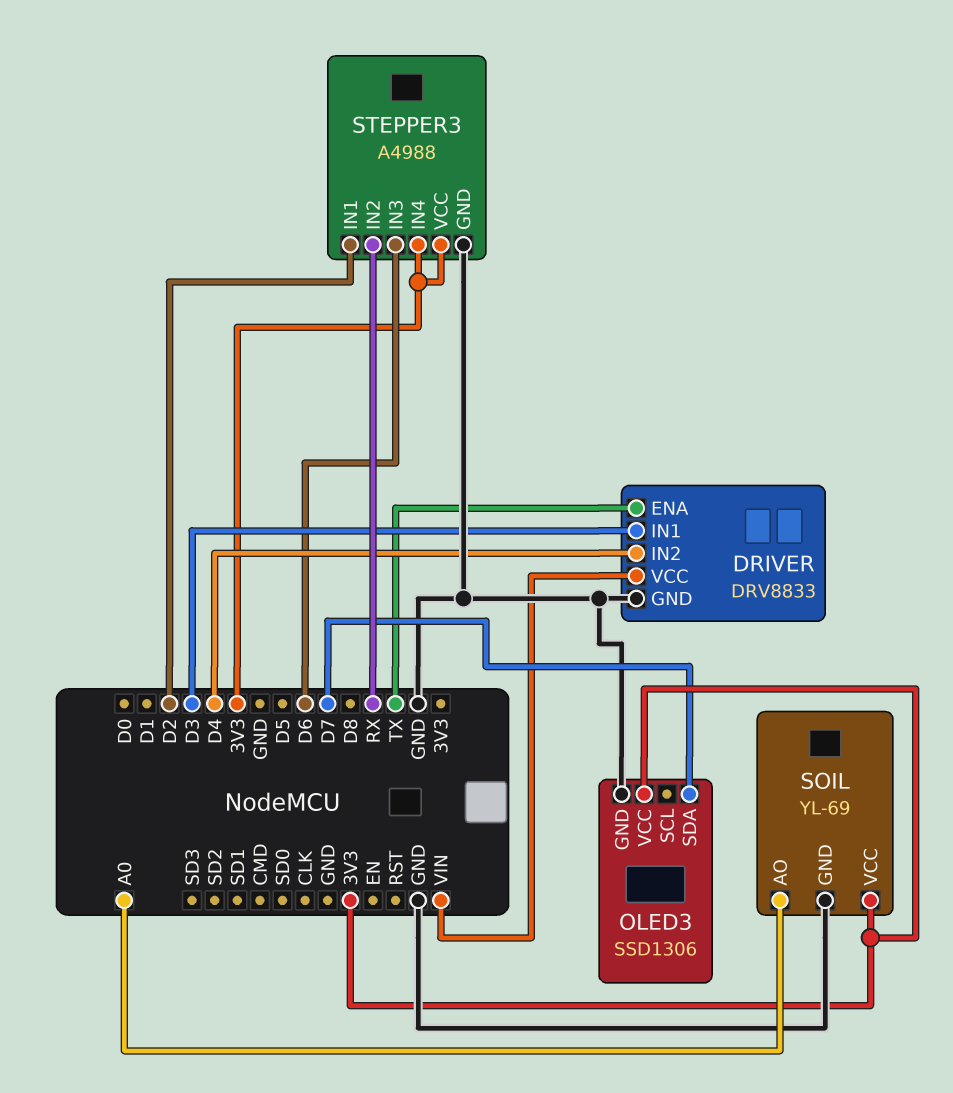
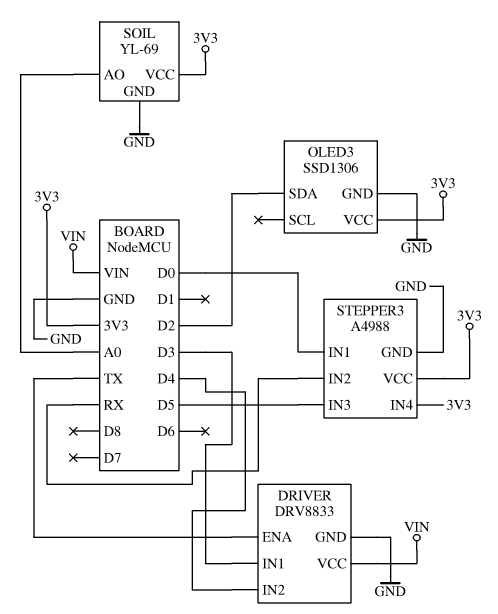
OLED3 pin SDA: D7 -> D2
STEPPER3 pin IN1: D2 -> D0
STEPPER3 pin IN3: D6 -> D5

